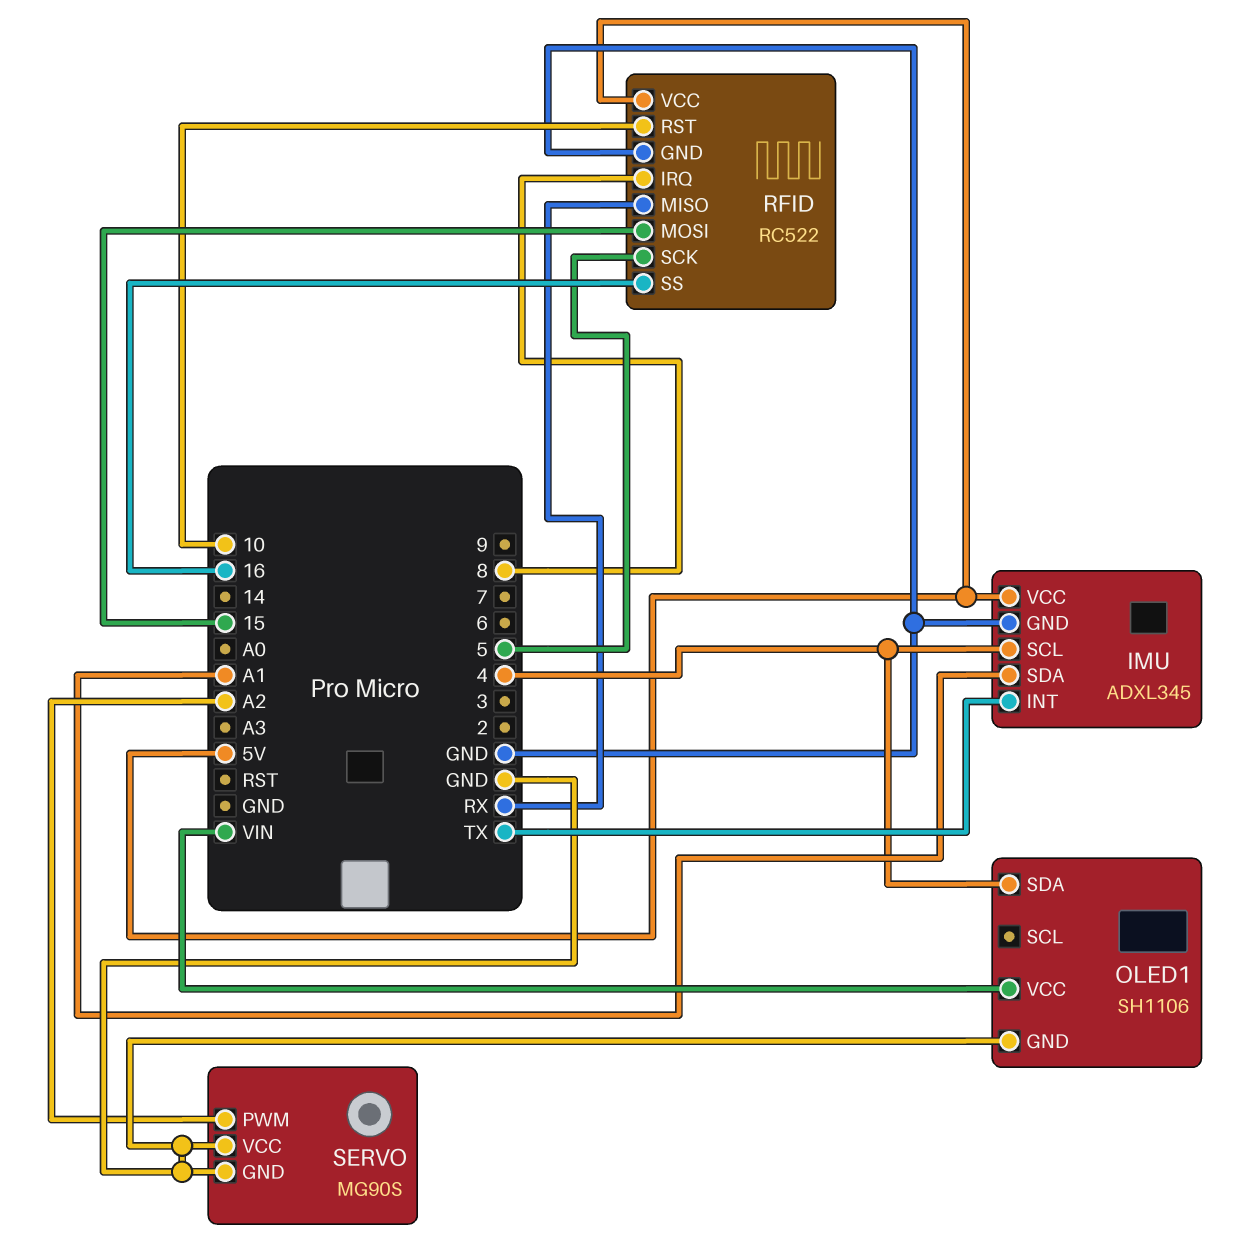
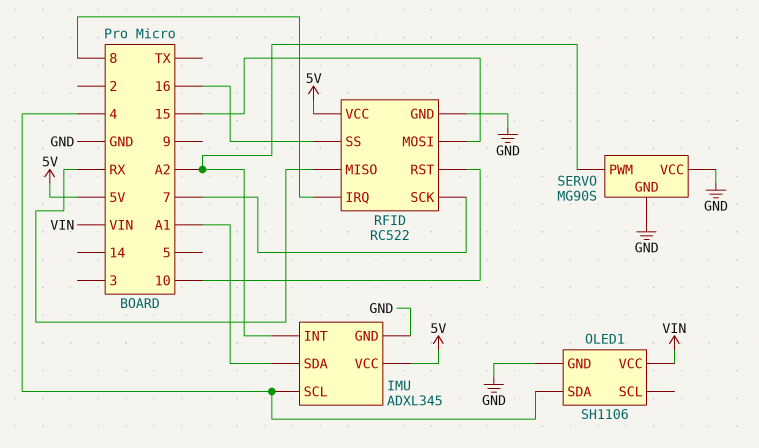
IMU pin INT: TX -> A2
RFID pin SCK: 5 -> 7

